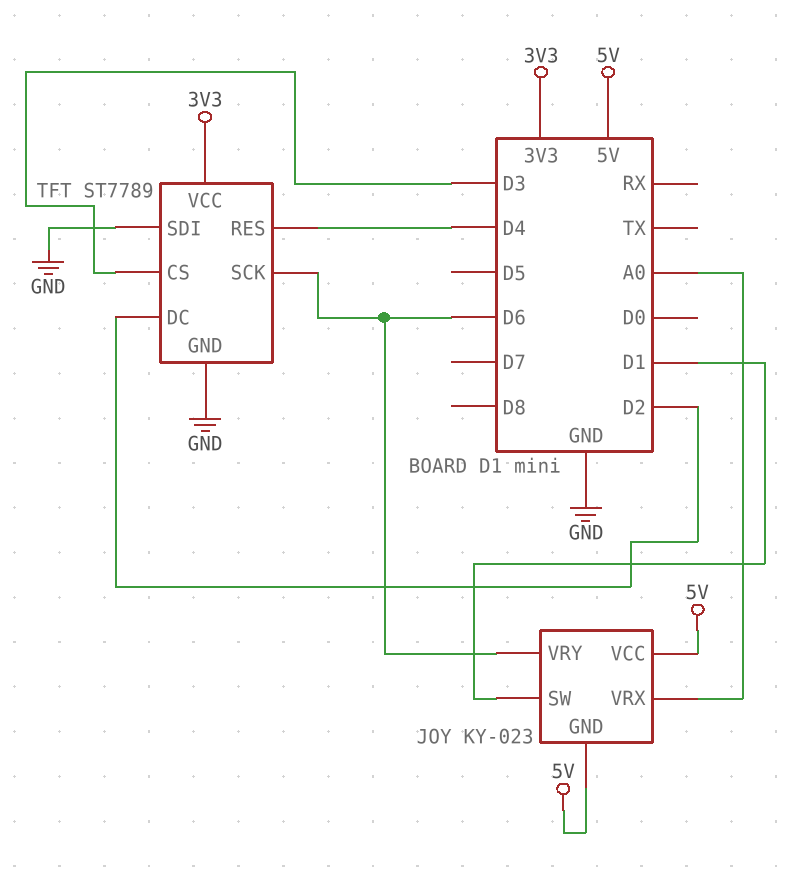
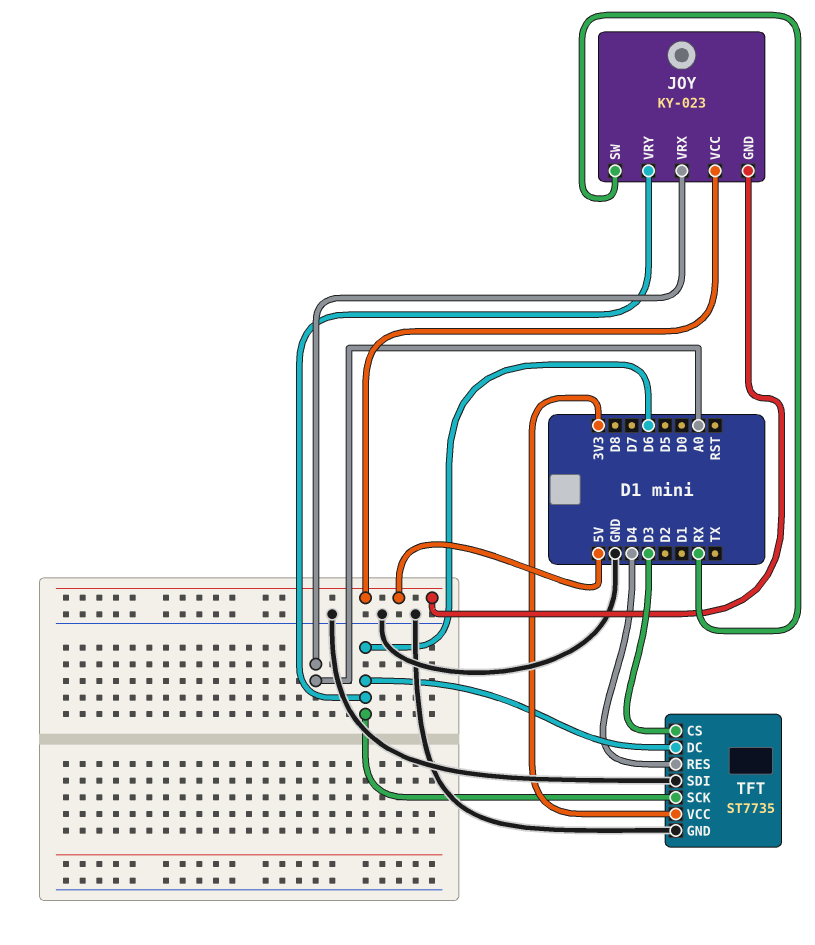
JOY pin SW: D1 -> RX
TFT: ST7789 -> ST7735
TFT pin DC: D2 -> D6

